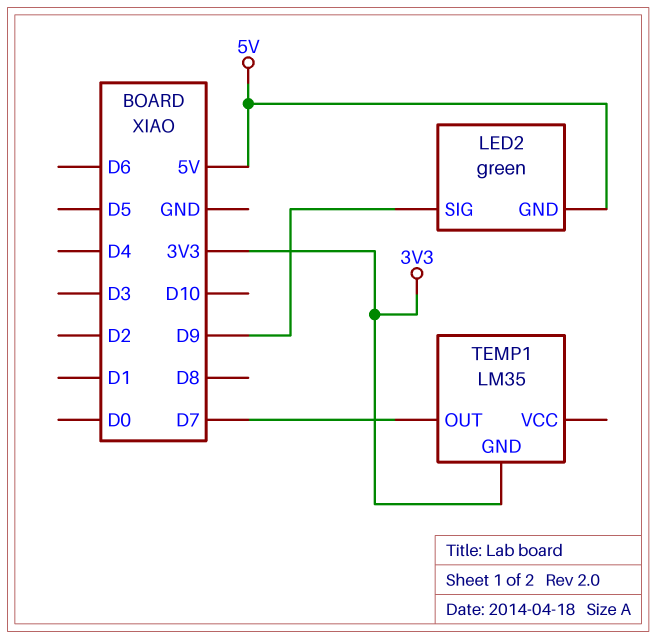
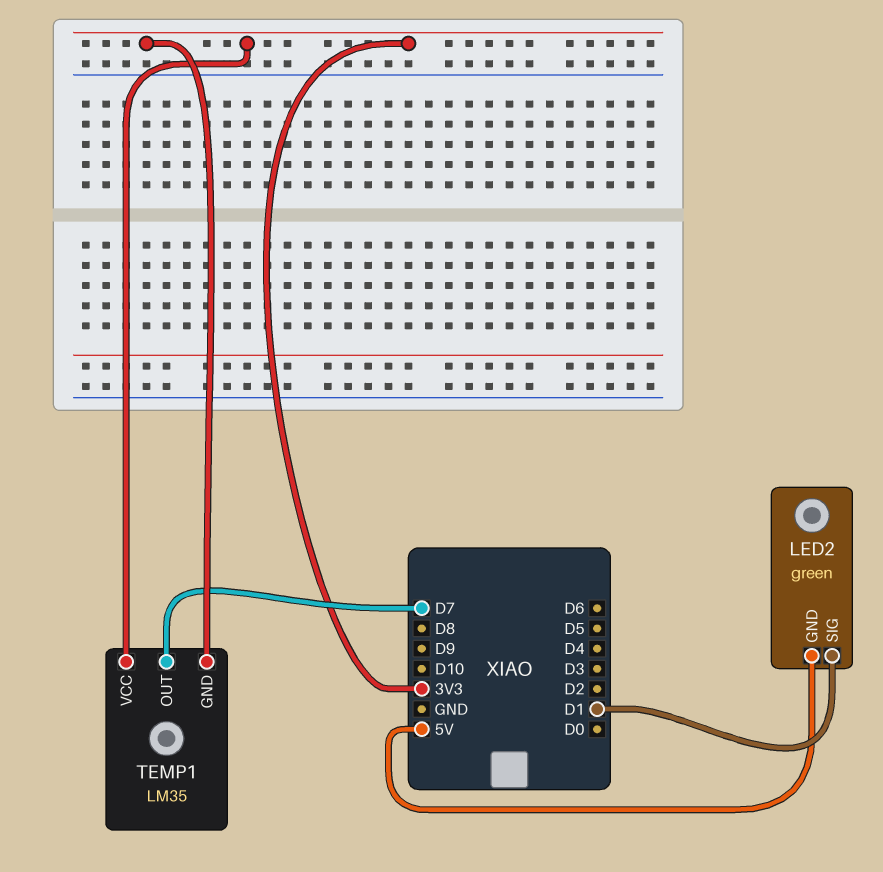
LED2 pin SIG: D9 -> D1
TEMP1 pin VCC: none -> 3V3

